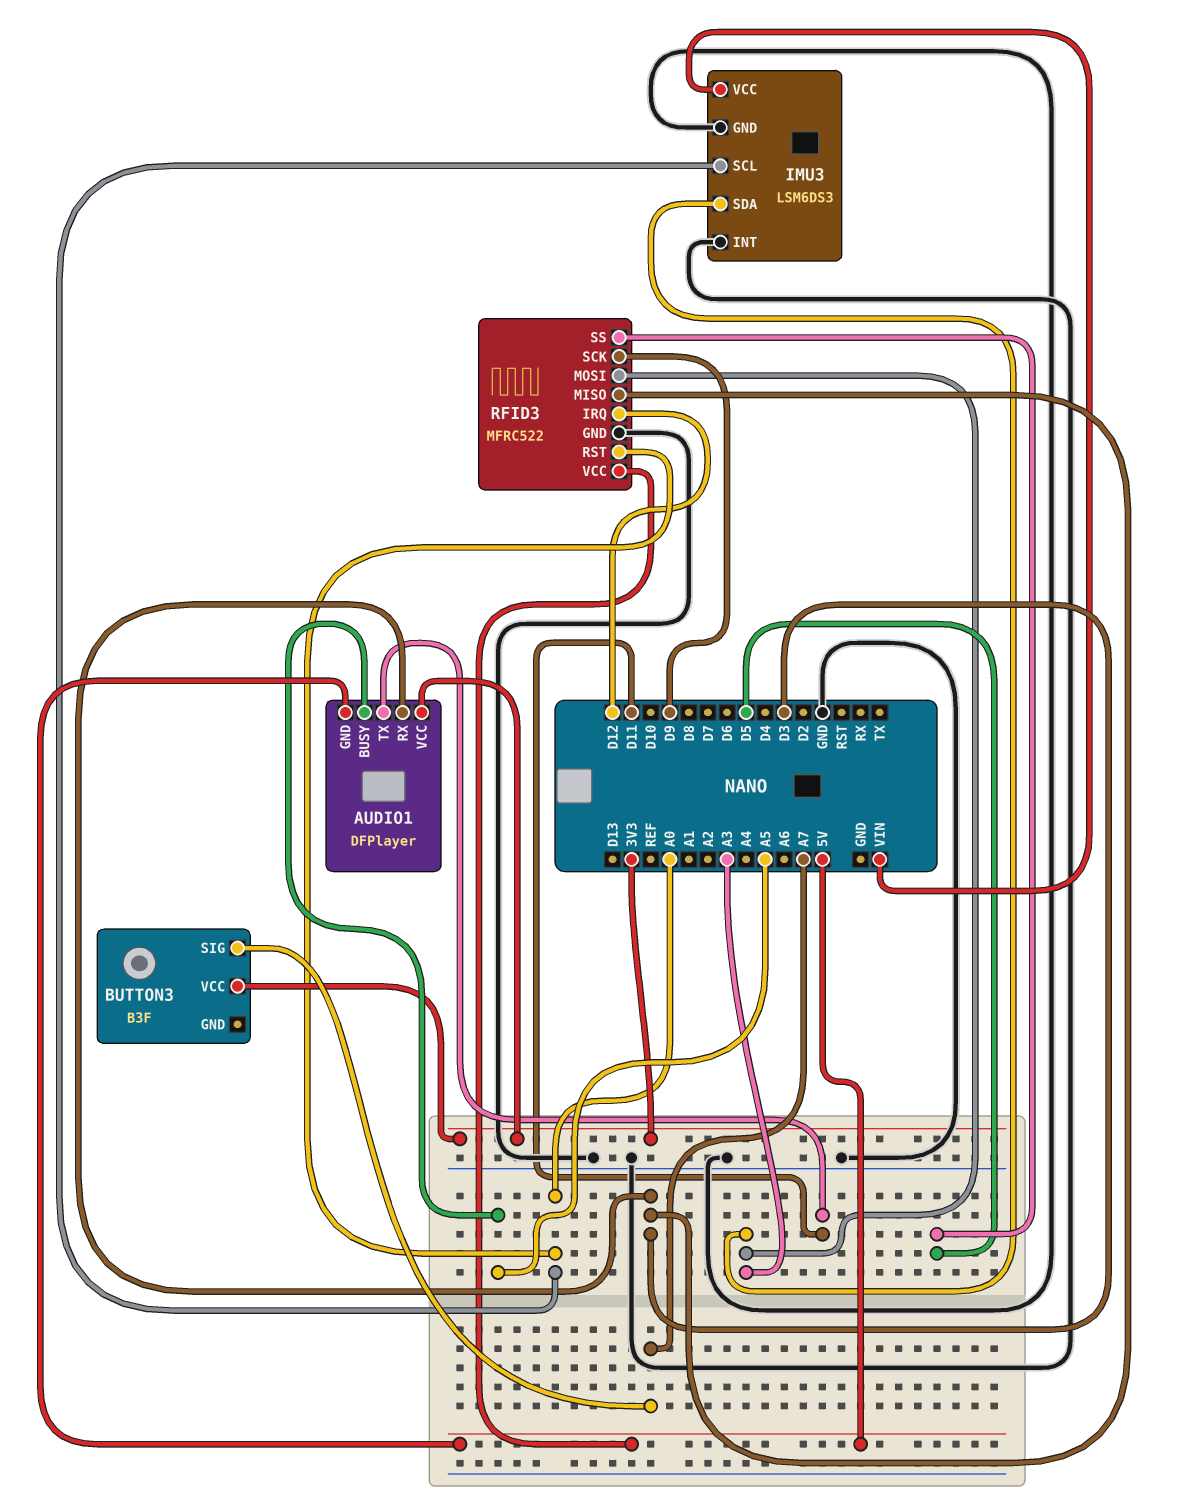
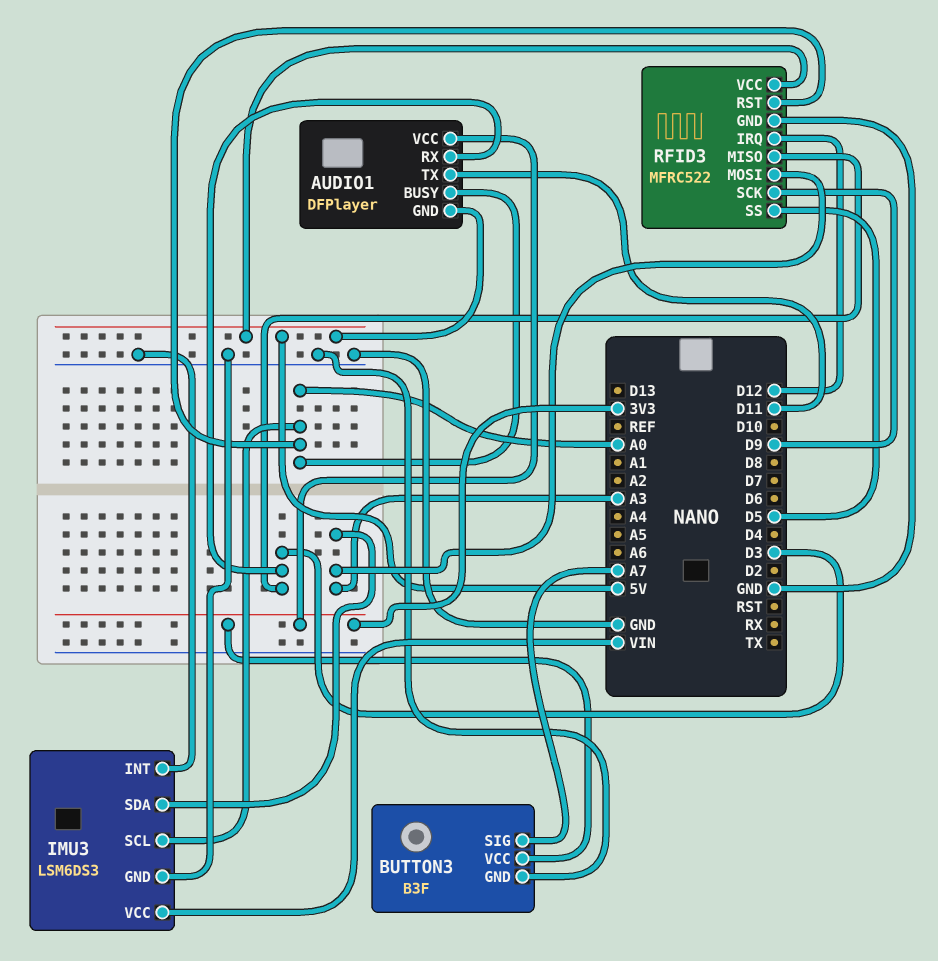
AUDIO1 pin BUSY: A5 -> A0
BUTTON3 pin GND: none -> GND

